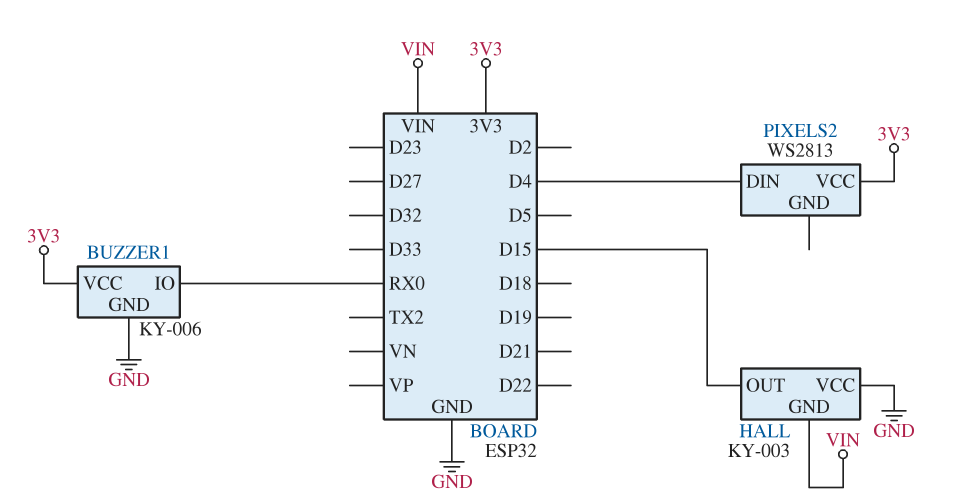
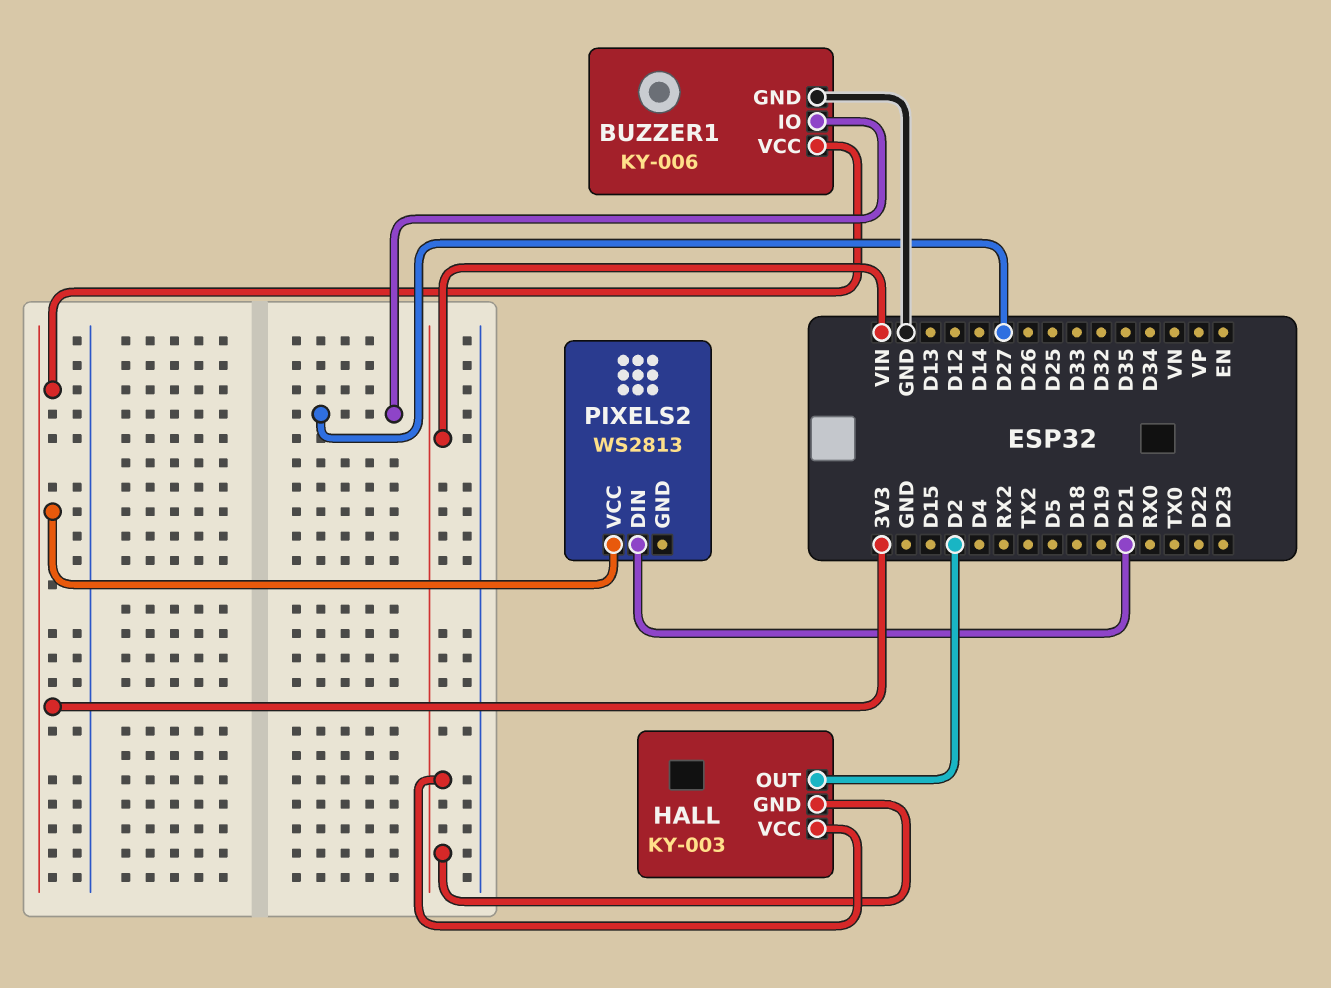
BUZZER1 pin IO: RX0 -> D27
HALL pin OUT: D15 -> D2
HALL pin VCC: GND -> VIN
PIXELS2 pin DIN: D4 -> D21

